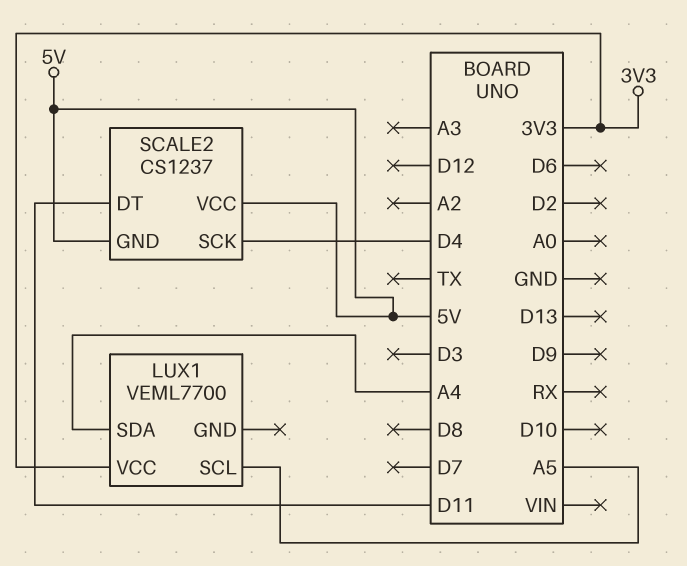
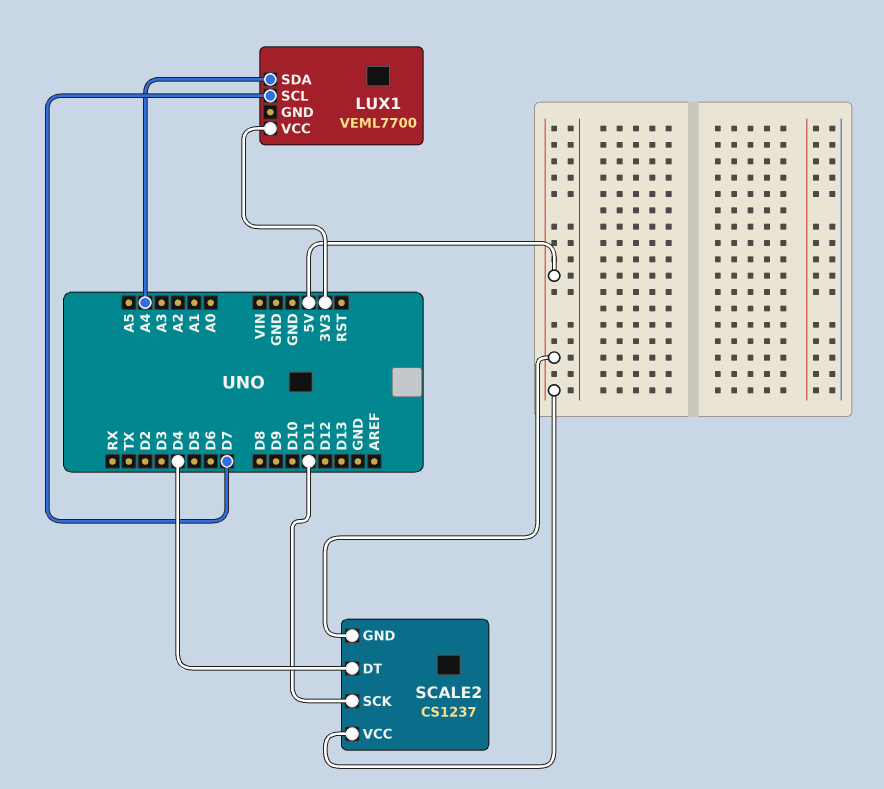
LUX1 pin SCL: A5 -> D7
SCALE2 pin DT: D11 -> D4
SCALE2 pin SCK: D4 -> D11

